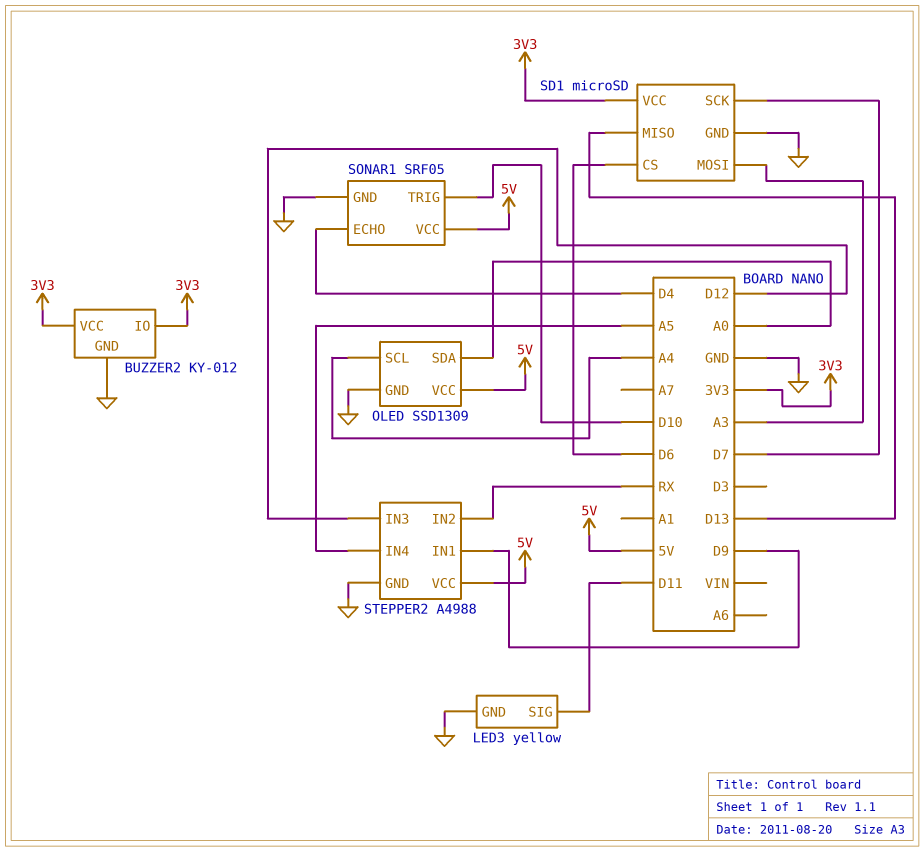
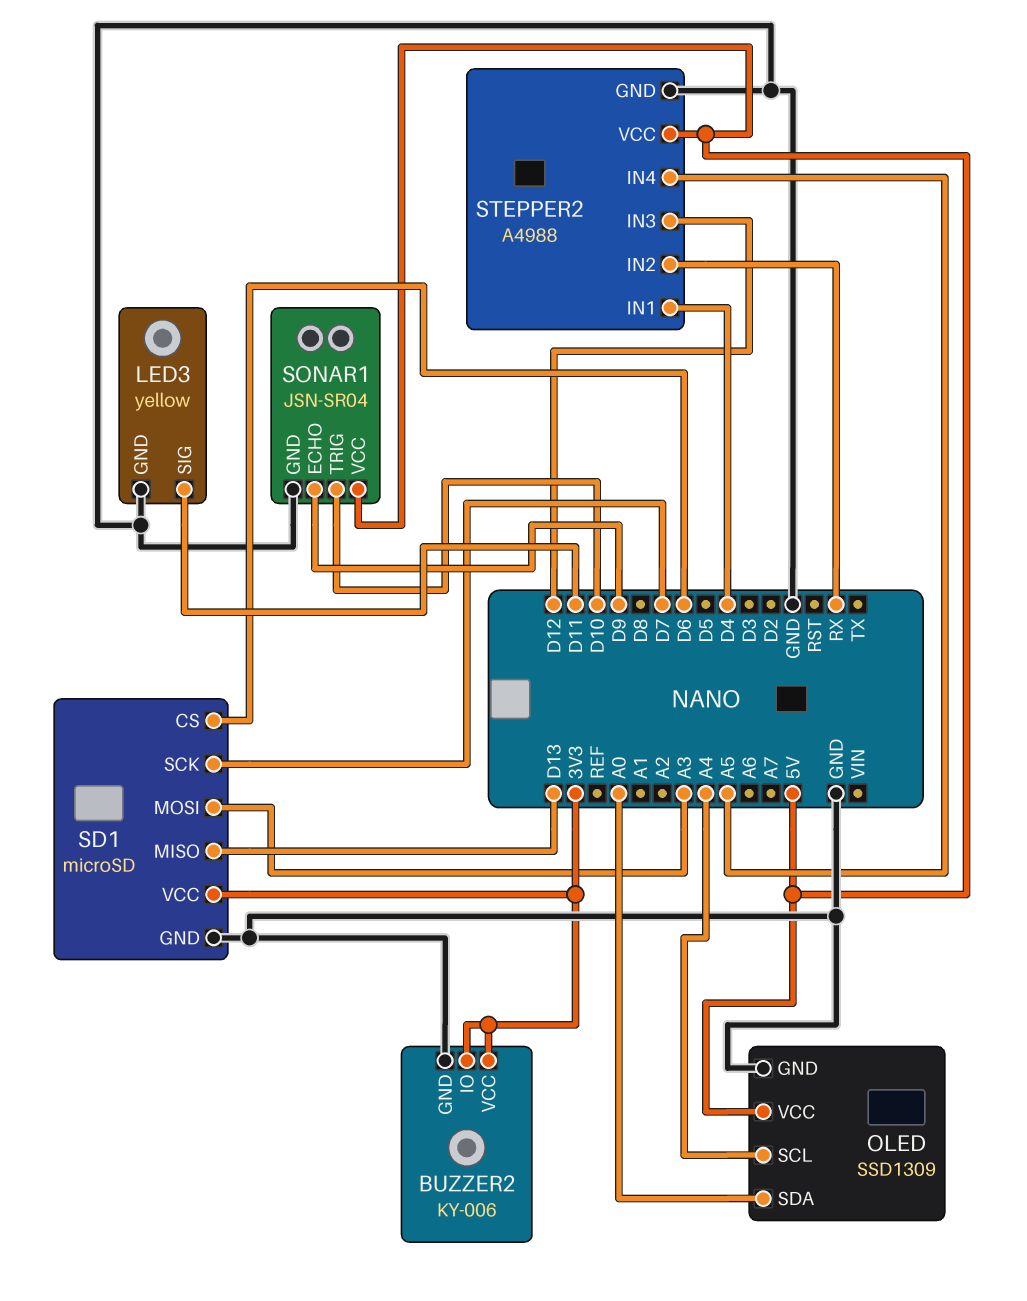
BUZZER2: KY-012 -> KY-006
SONAR1: SRF05 -> JSN-SR04
SONAR1 pin ECHO: D4 -> D9
STEPPER2 pin IN1: D9 -> D4

